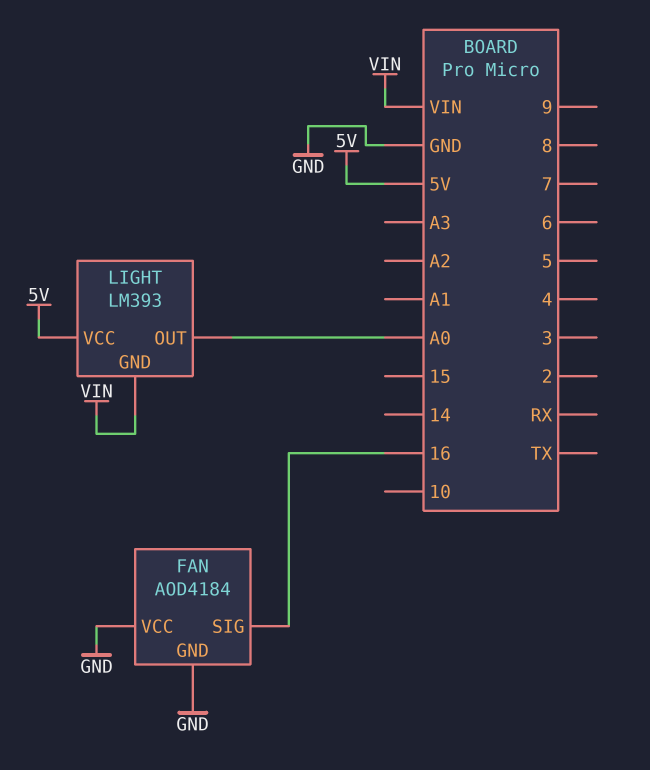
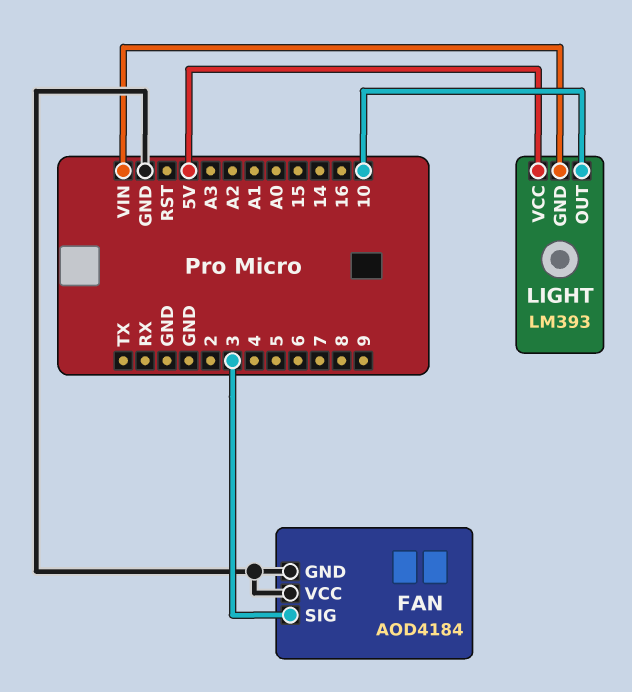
FAN pin SIG: 16 -> 3
LIGHT pin OUT: A0 -> 10

